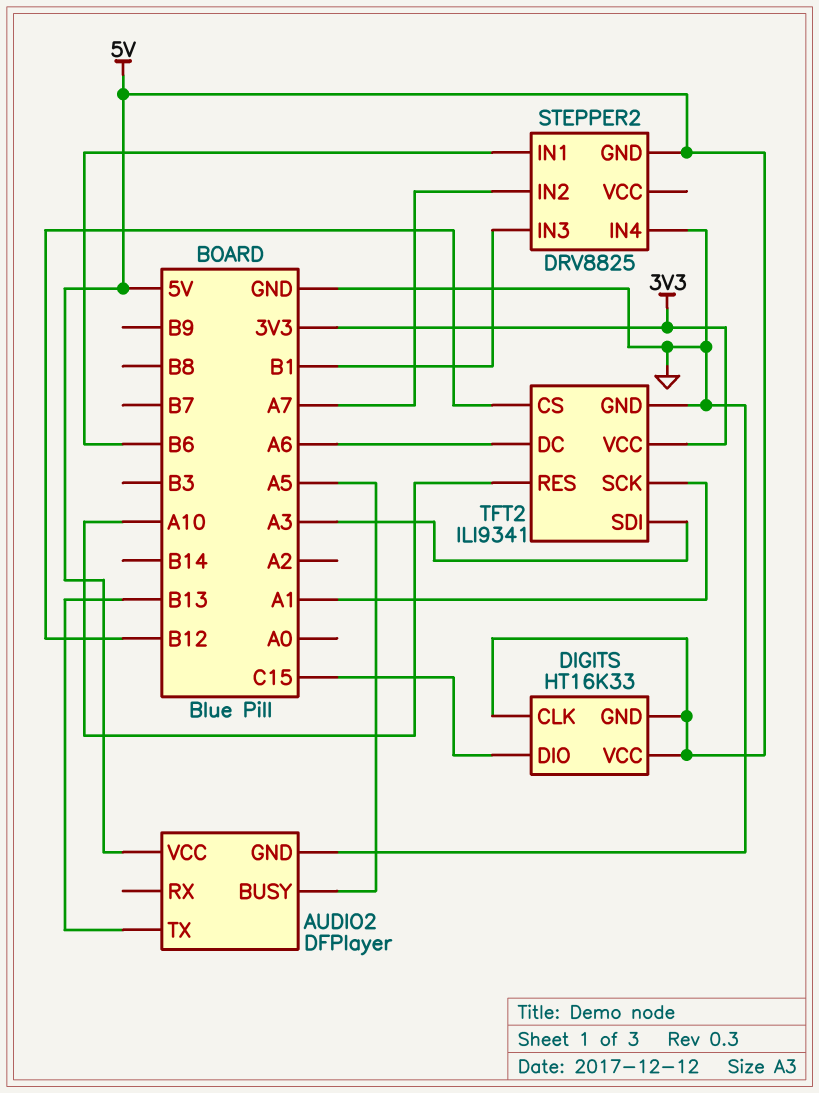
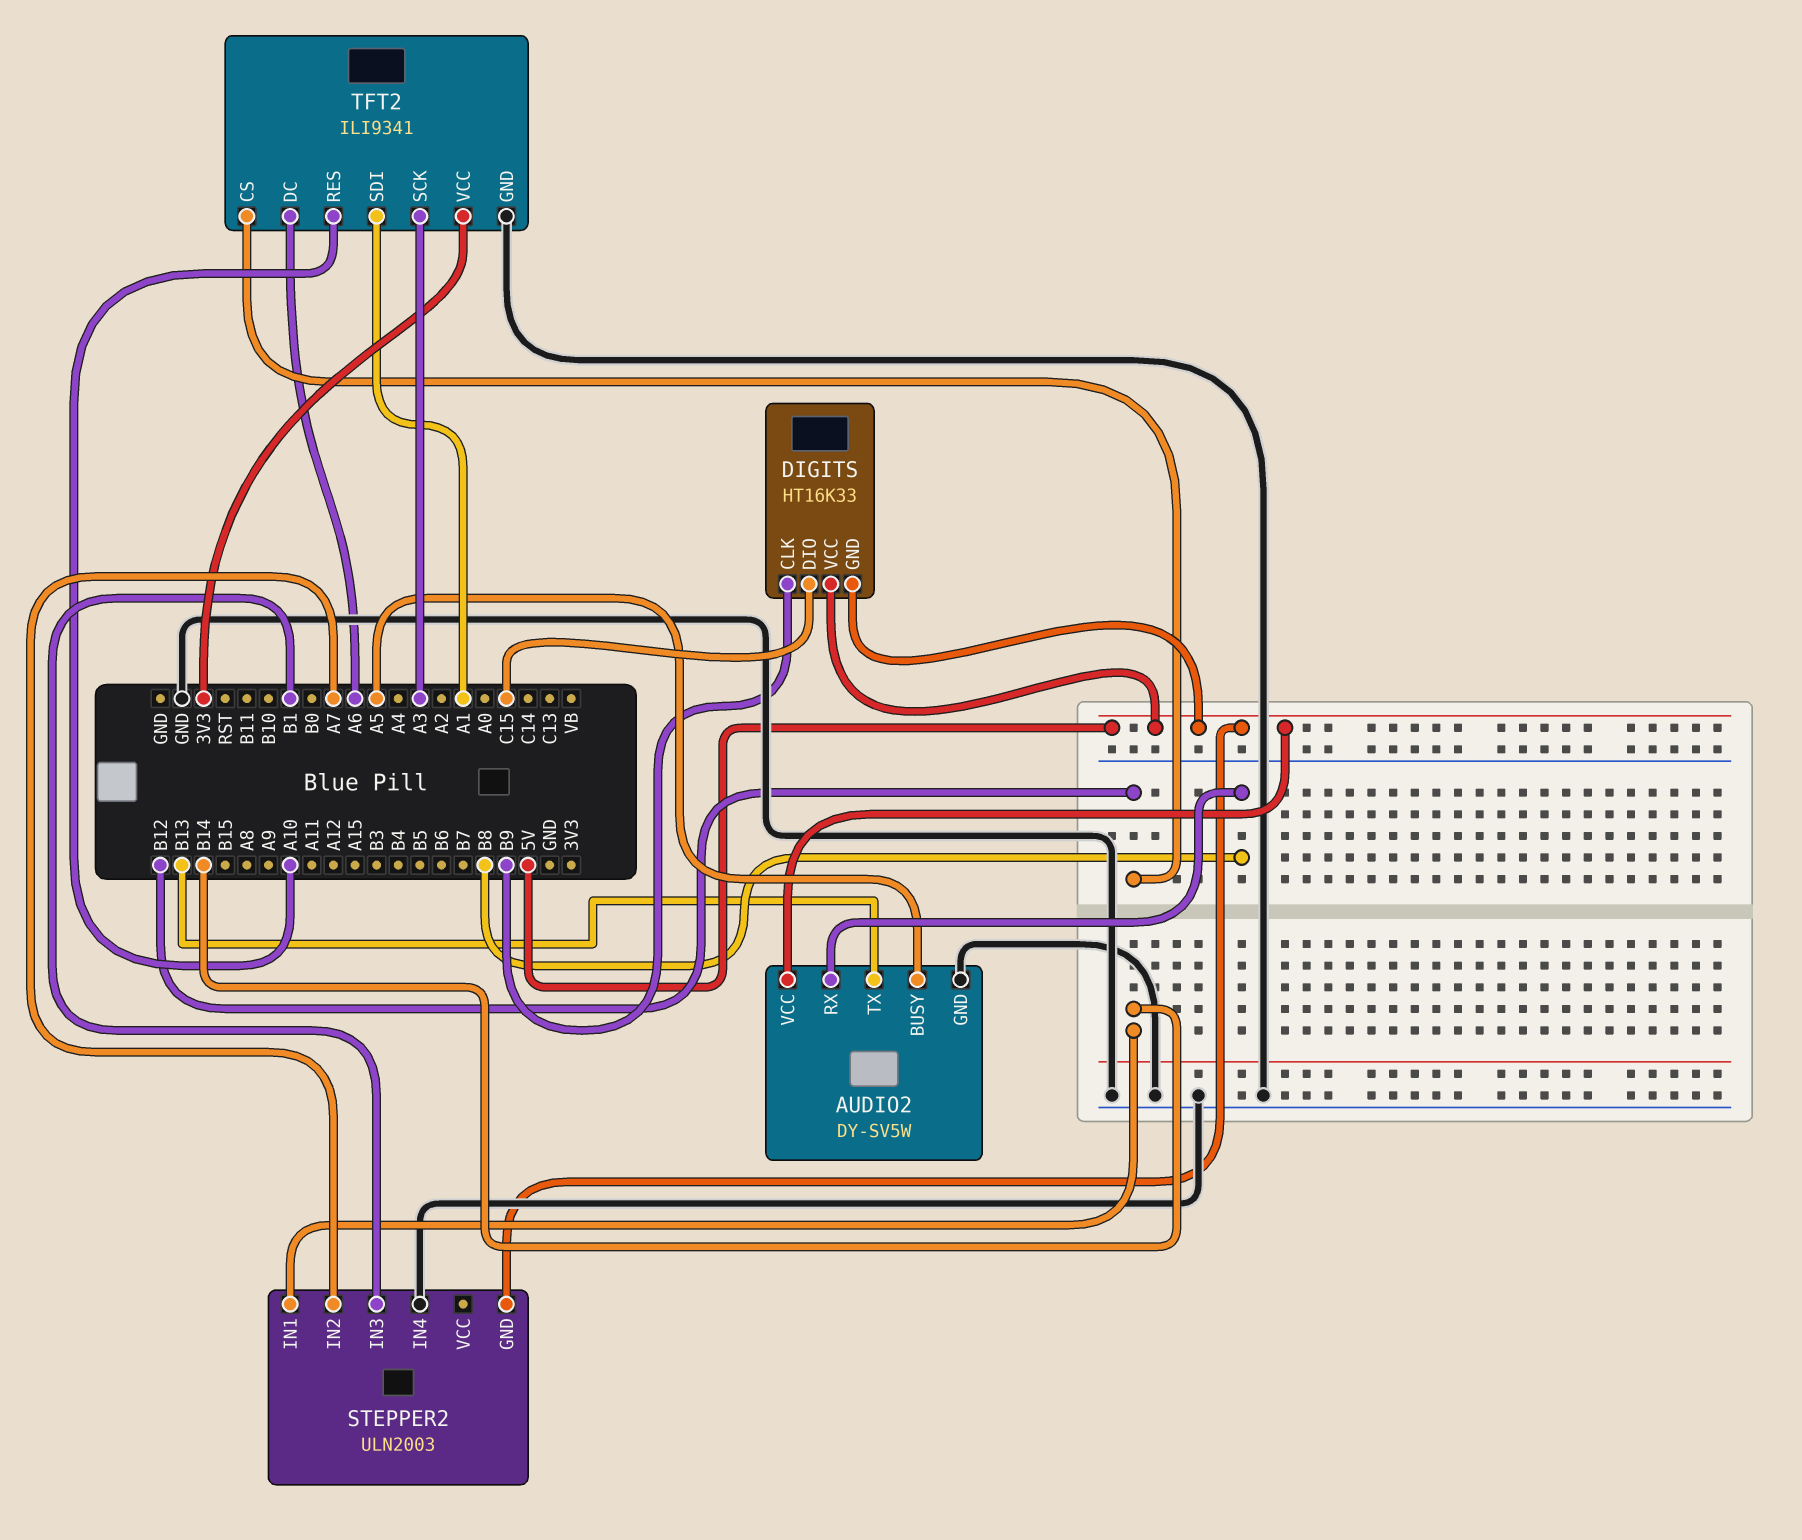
AUDIO2: DFPlayer -> DY-SV5W
AUDIO2 pin RX: none -> B8
DIGITS pin CLK: 5V -> B9
STEPPER2: DRV8825 -> ULN2003
STEPPER2 pin IN1: B6 -> B14
TFT2 pin SCK: A1 -> A3
TFT2 pin SDI: A3 -> A1

